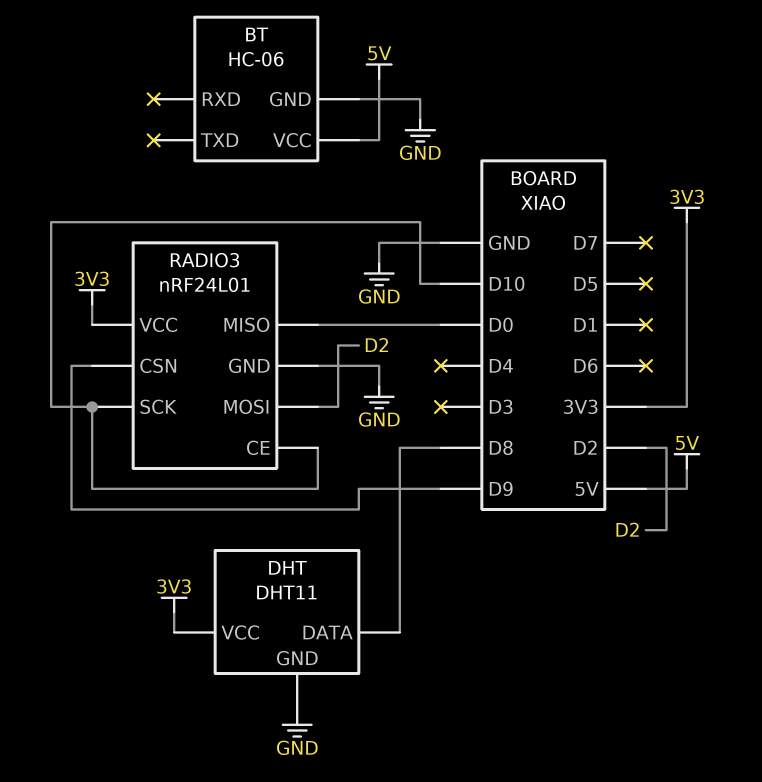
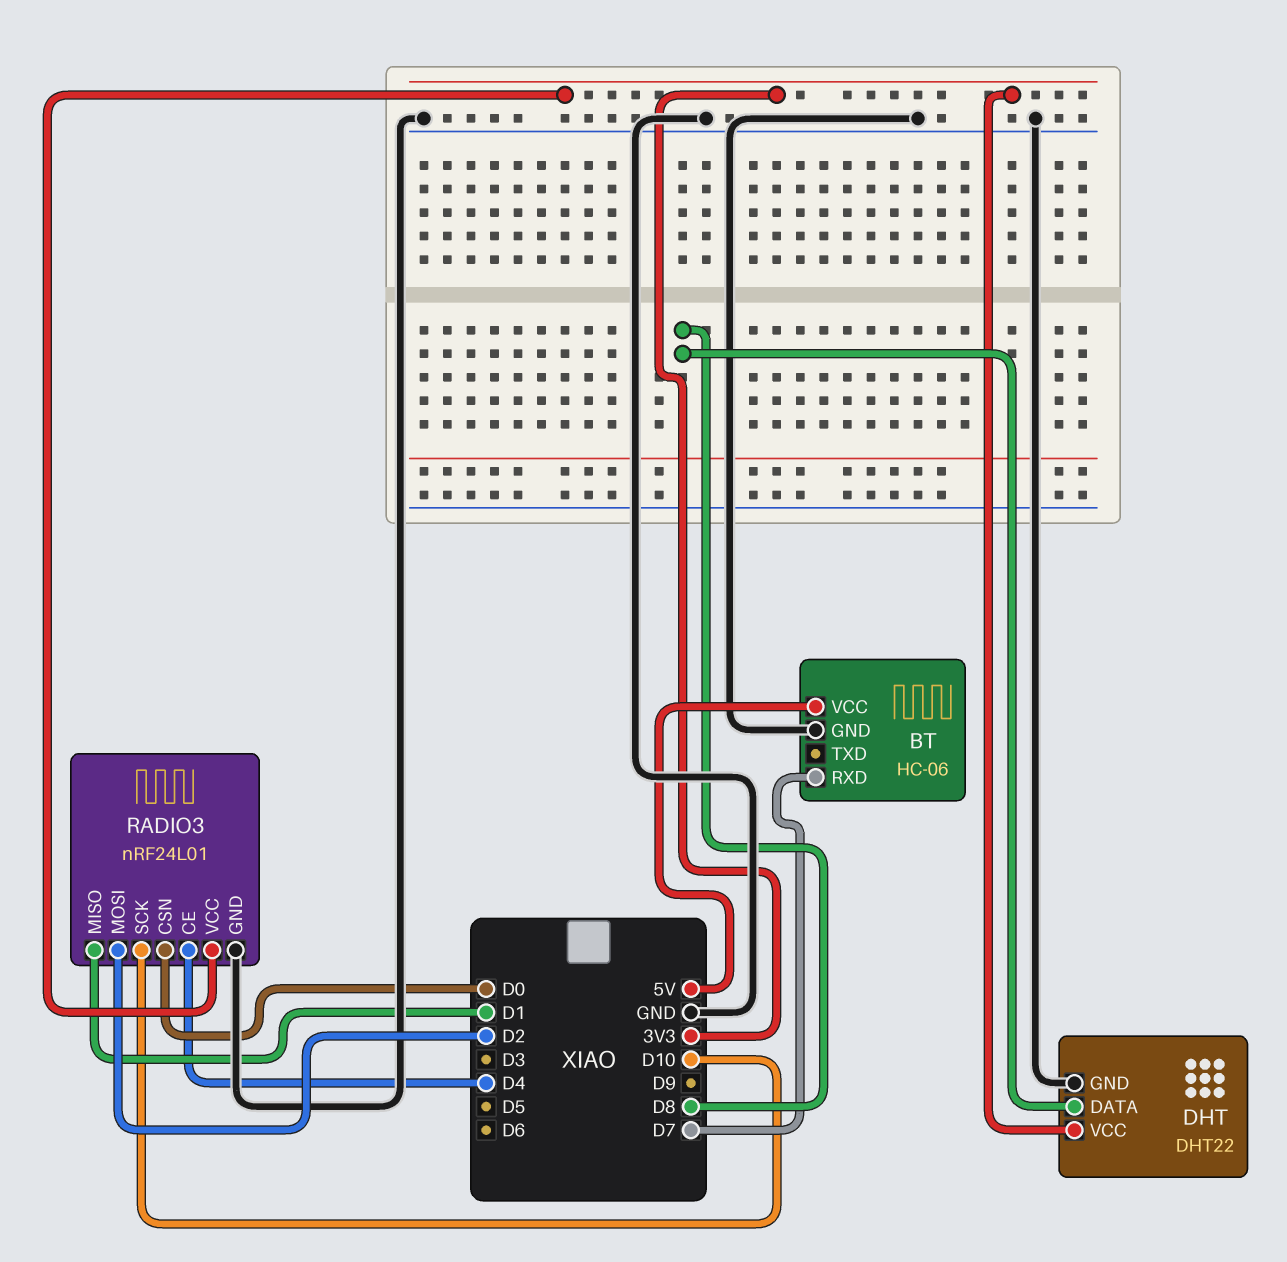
BT pin RXD: none -> D7
DHT: DHT11 -> DHT22
RADIO3 pin CE: D10 -> D4
RADIO3 pin CSN: D9 -> D0
RADIO3 pin MISO: D0 -> D1

